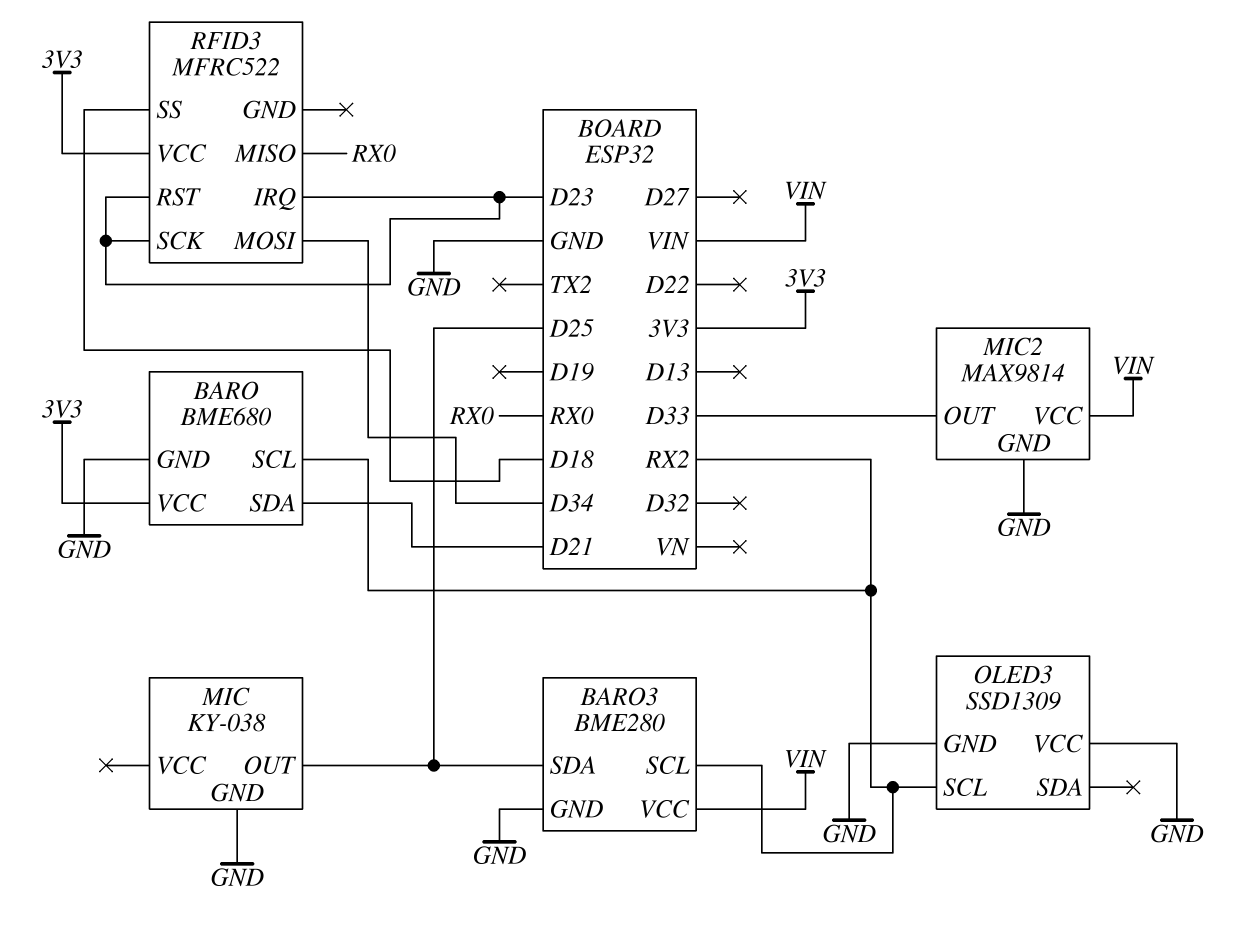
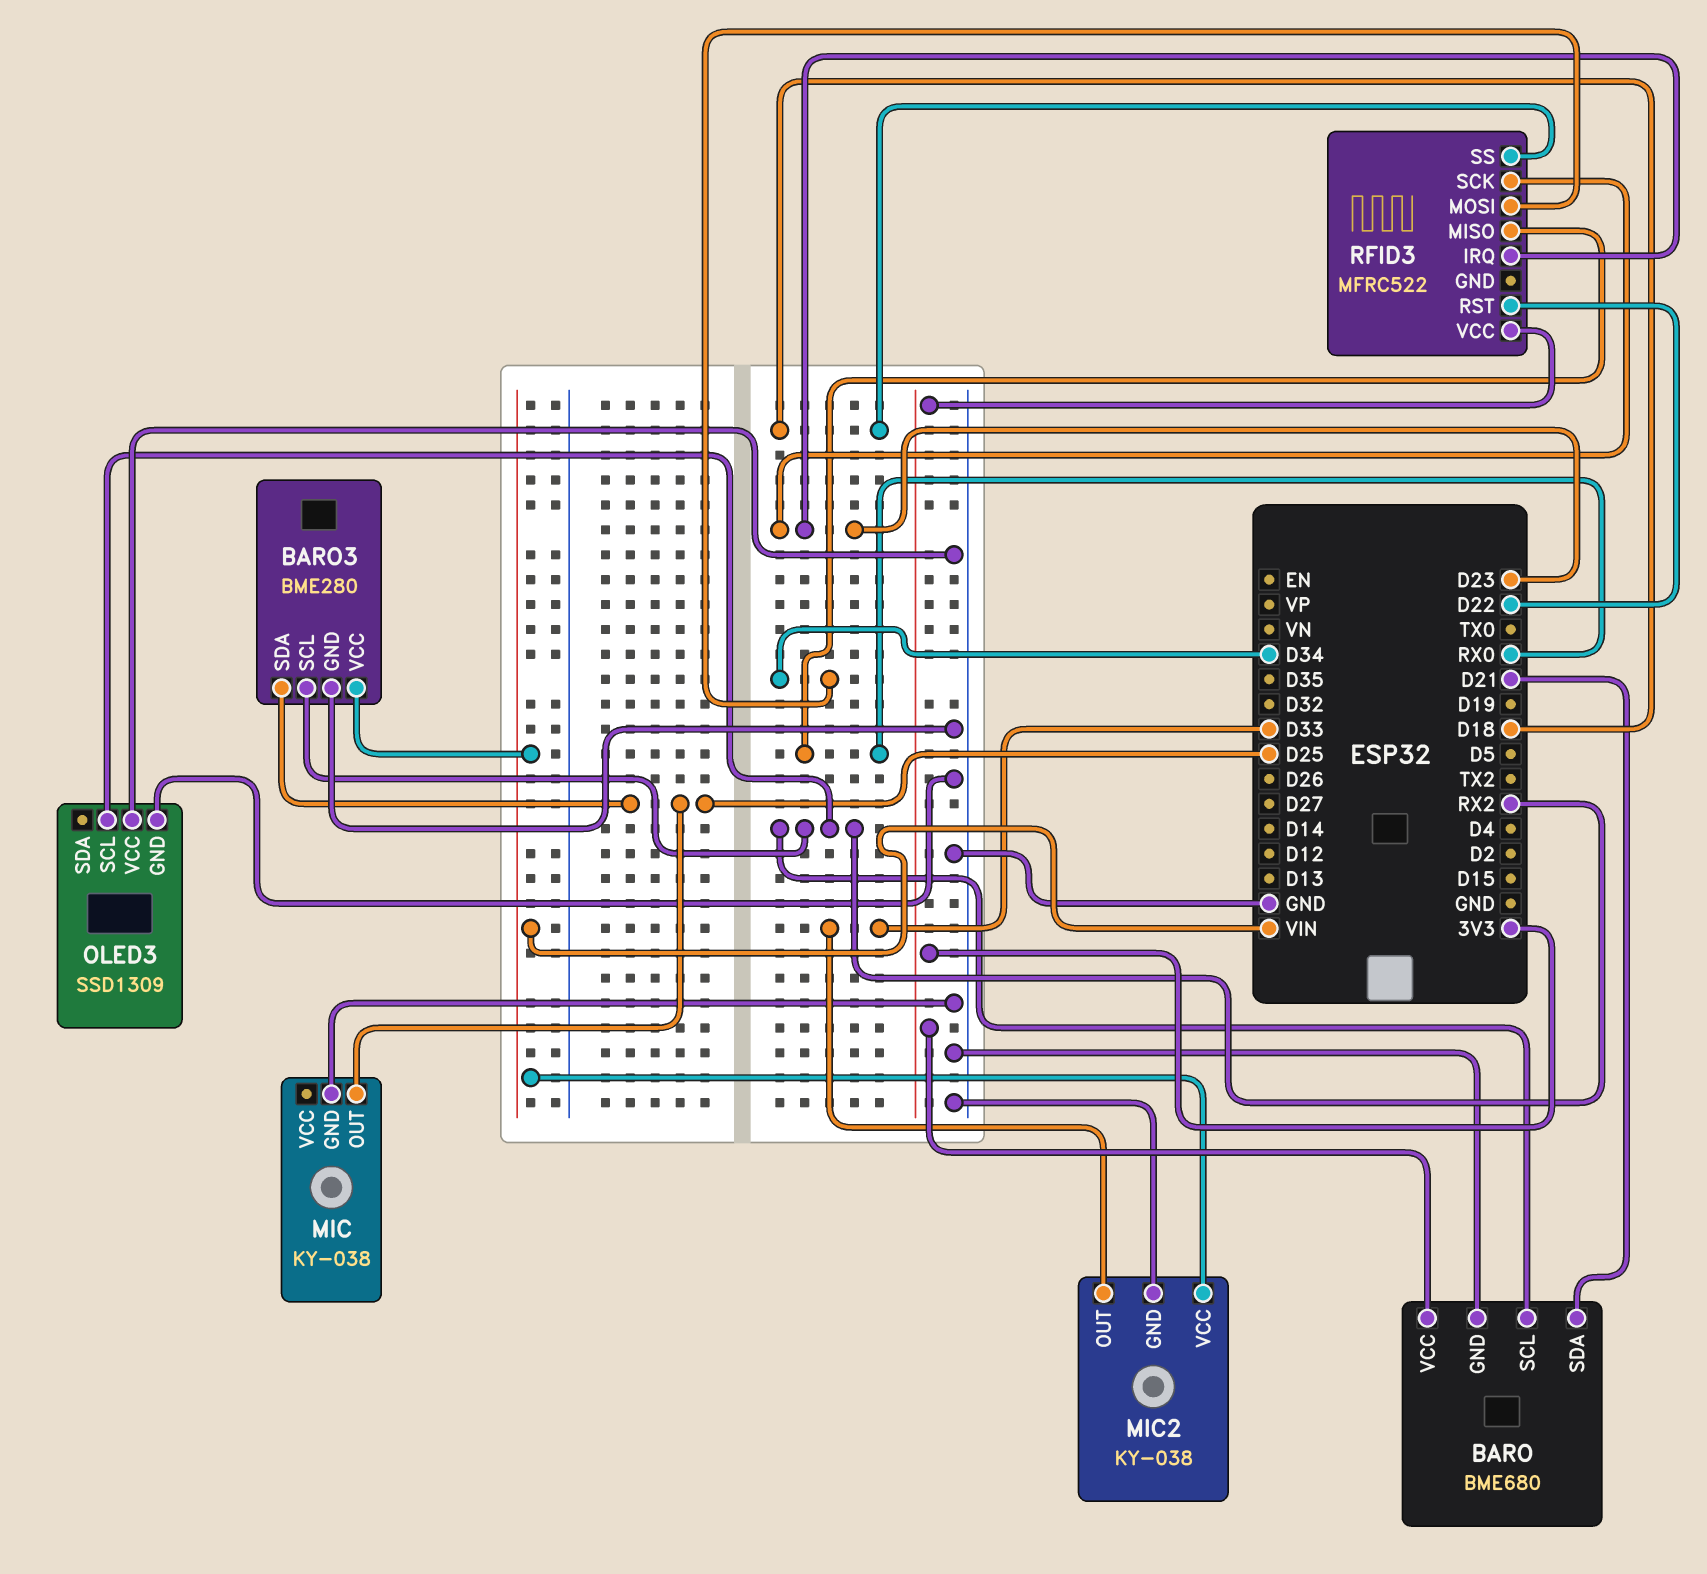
MIC2: MAX9814 -> KY-038
RFID3 pin RST: D23 -> D22

